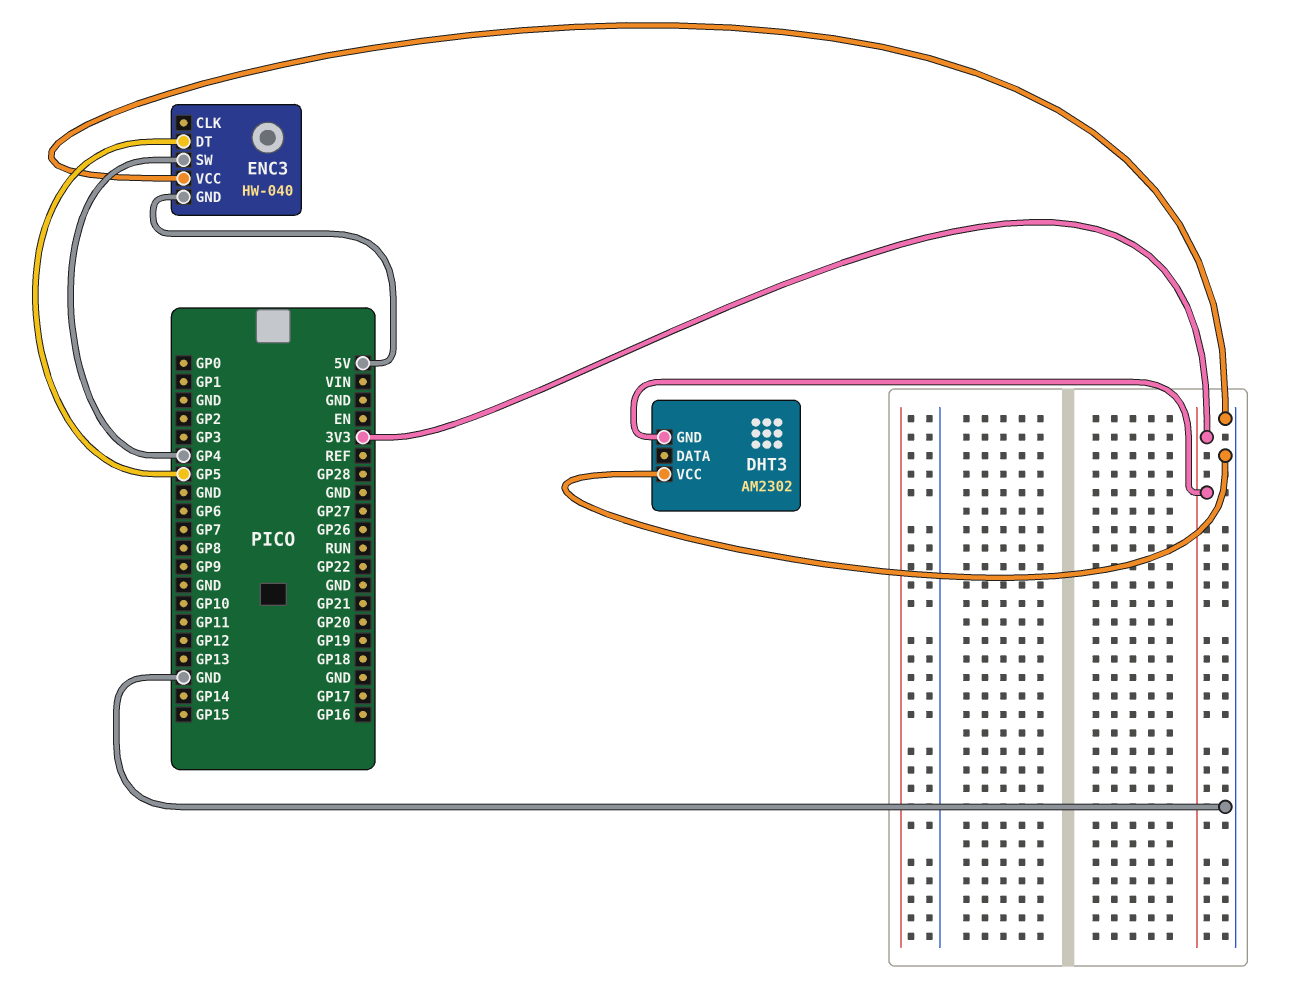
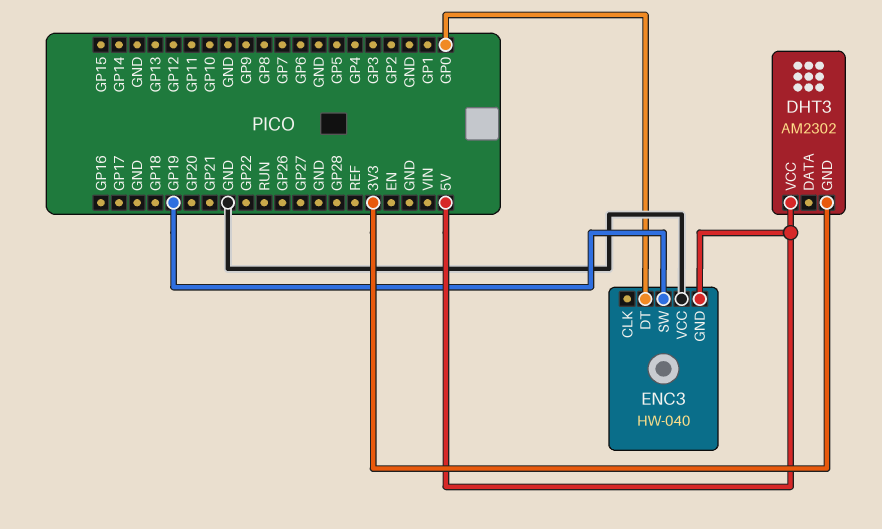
DHT3 pin VCC: GND -> 5V
ENC3 pin DT: GP5 -> GP0
ENC3 pin SW: GP4 -> GP19

